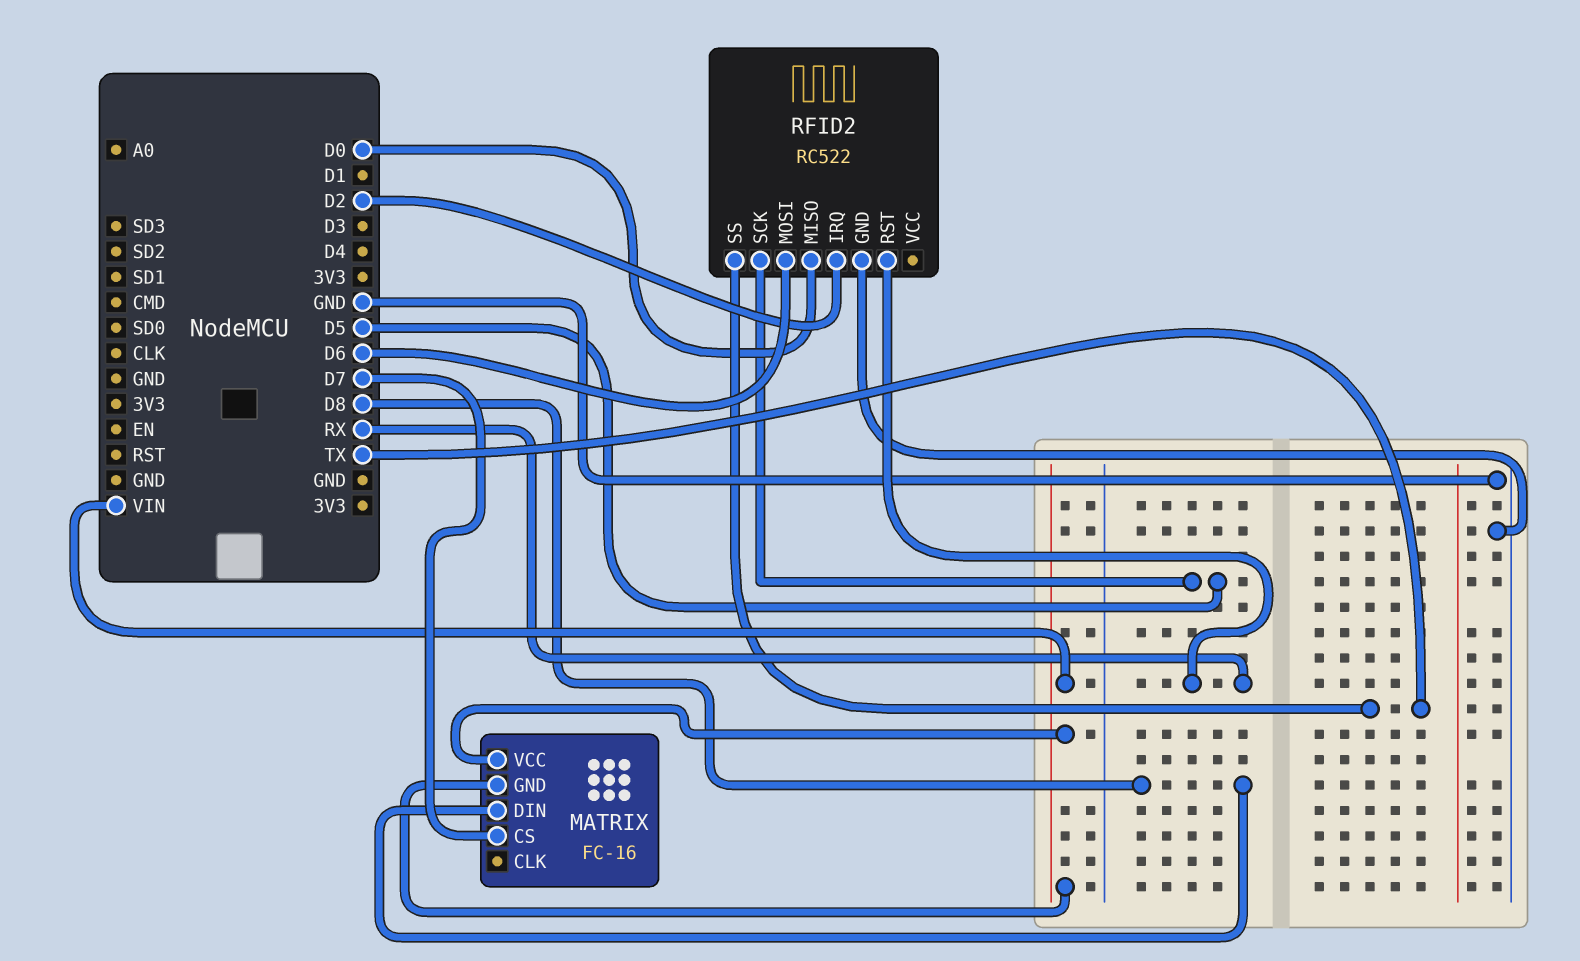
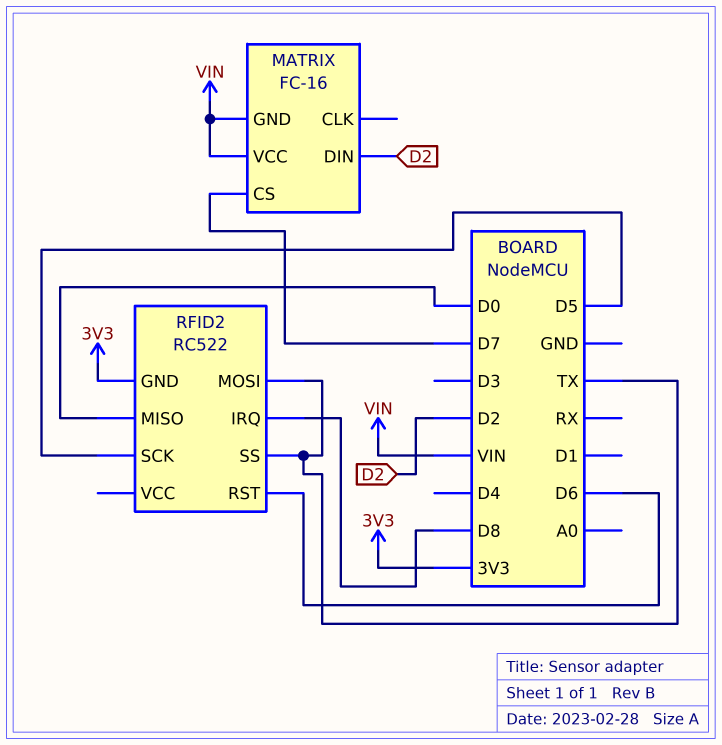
MATRIX pin DIN: D8 -> D2
RFID2 pin GND: GND -> 3V3
RFID2 pin IRQ: D2 -> D8
RFID2 pin MOSI: D6 -> TX
RFID2 pin RST: RX -> D6

